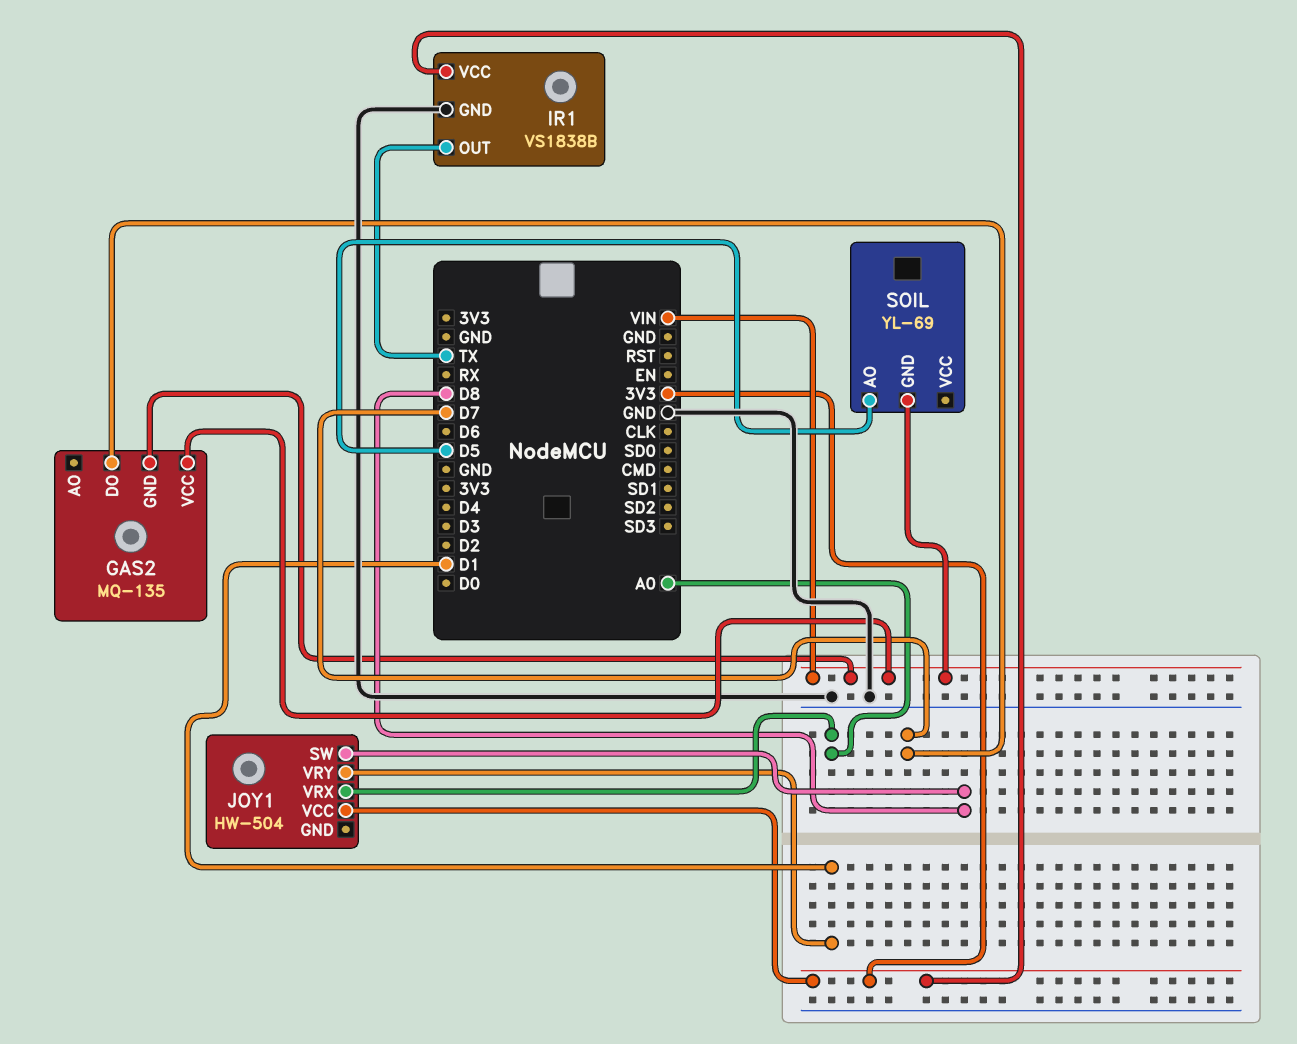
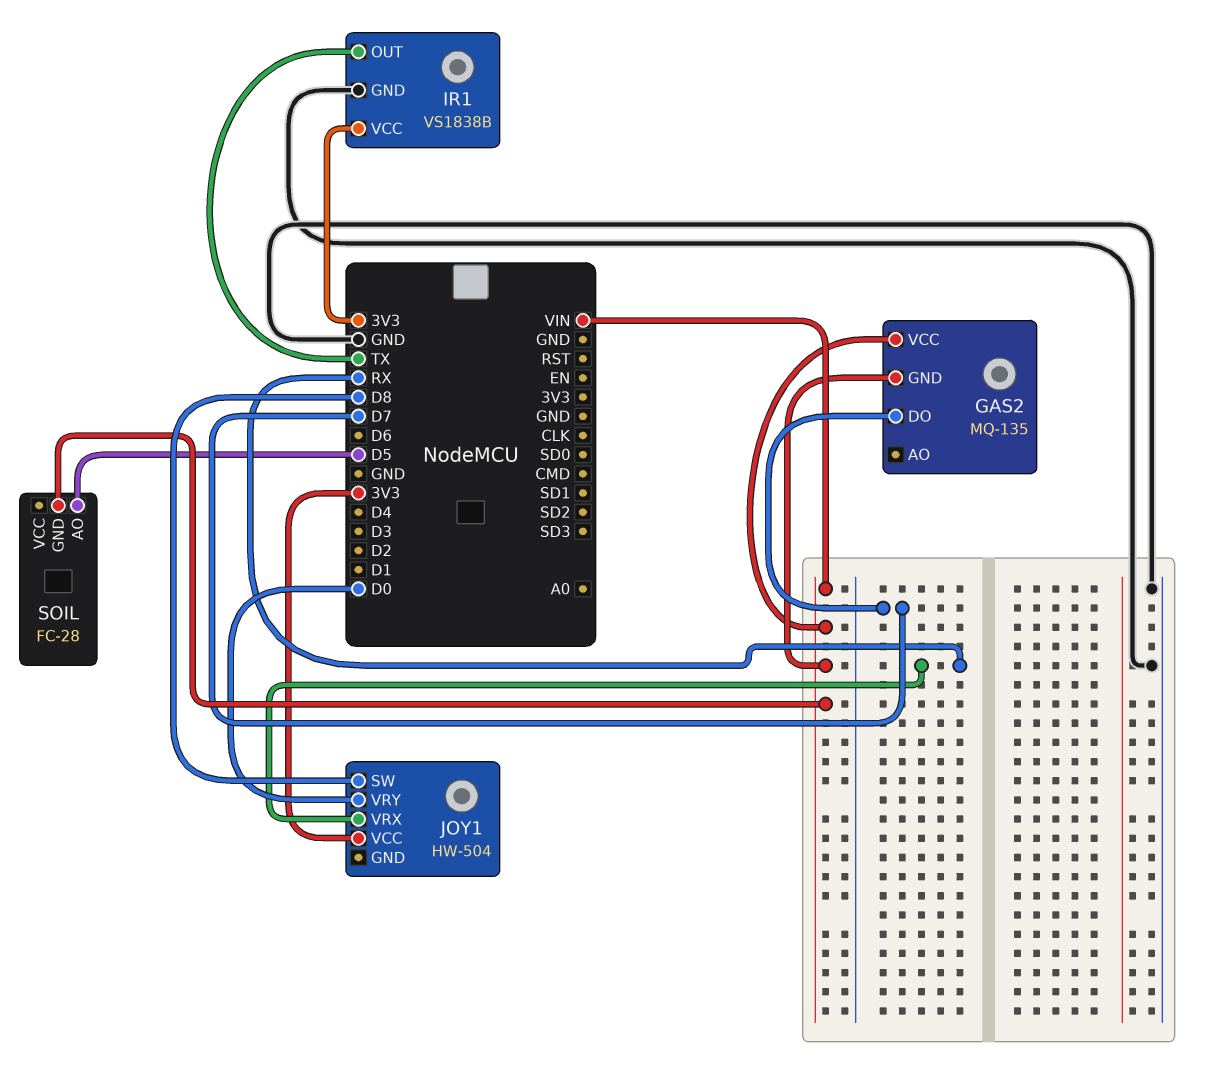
JOY1 pin VRX: A0 -> RX
JOY1 pin VRY: D1 -> D0
SOIL: YL-69 -> FC-28

